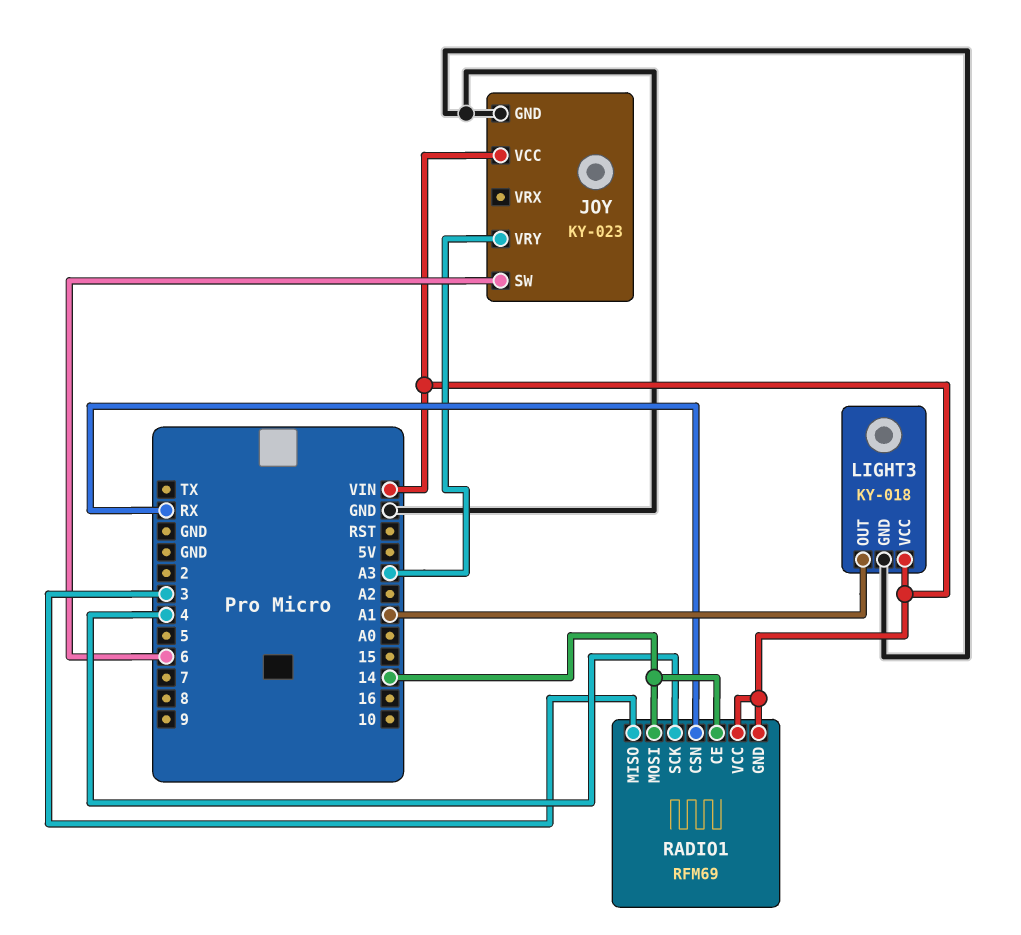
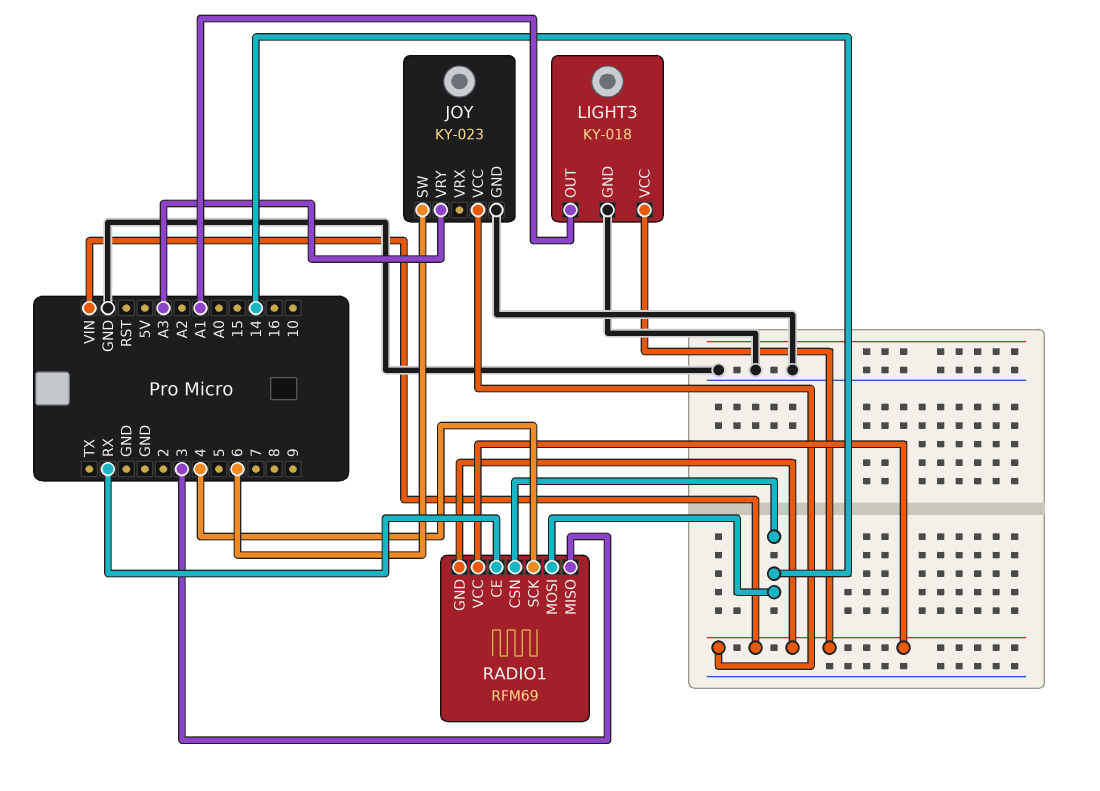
RADIO1 pin CE: 14 -> RX
RADIO1 pin CSN: RX -> 14

